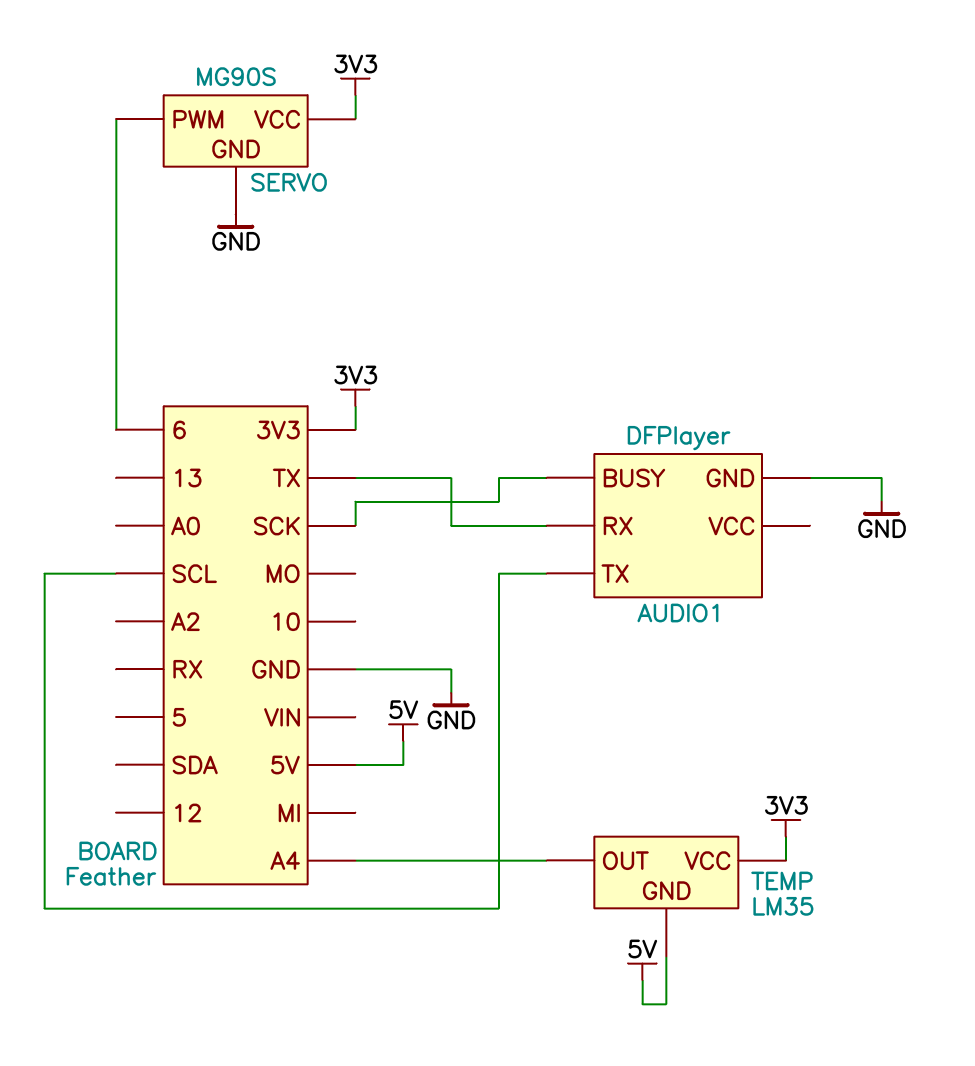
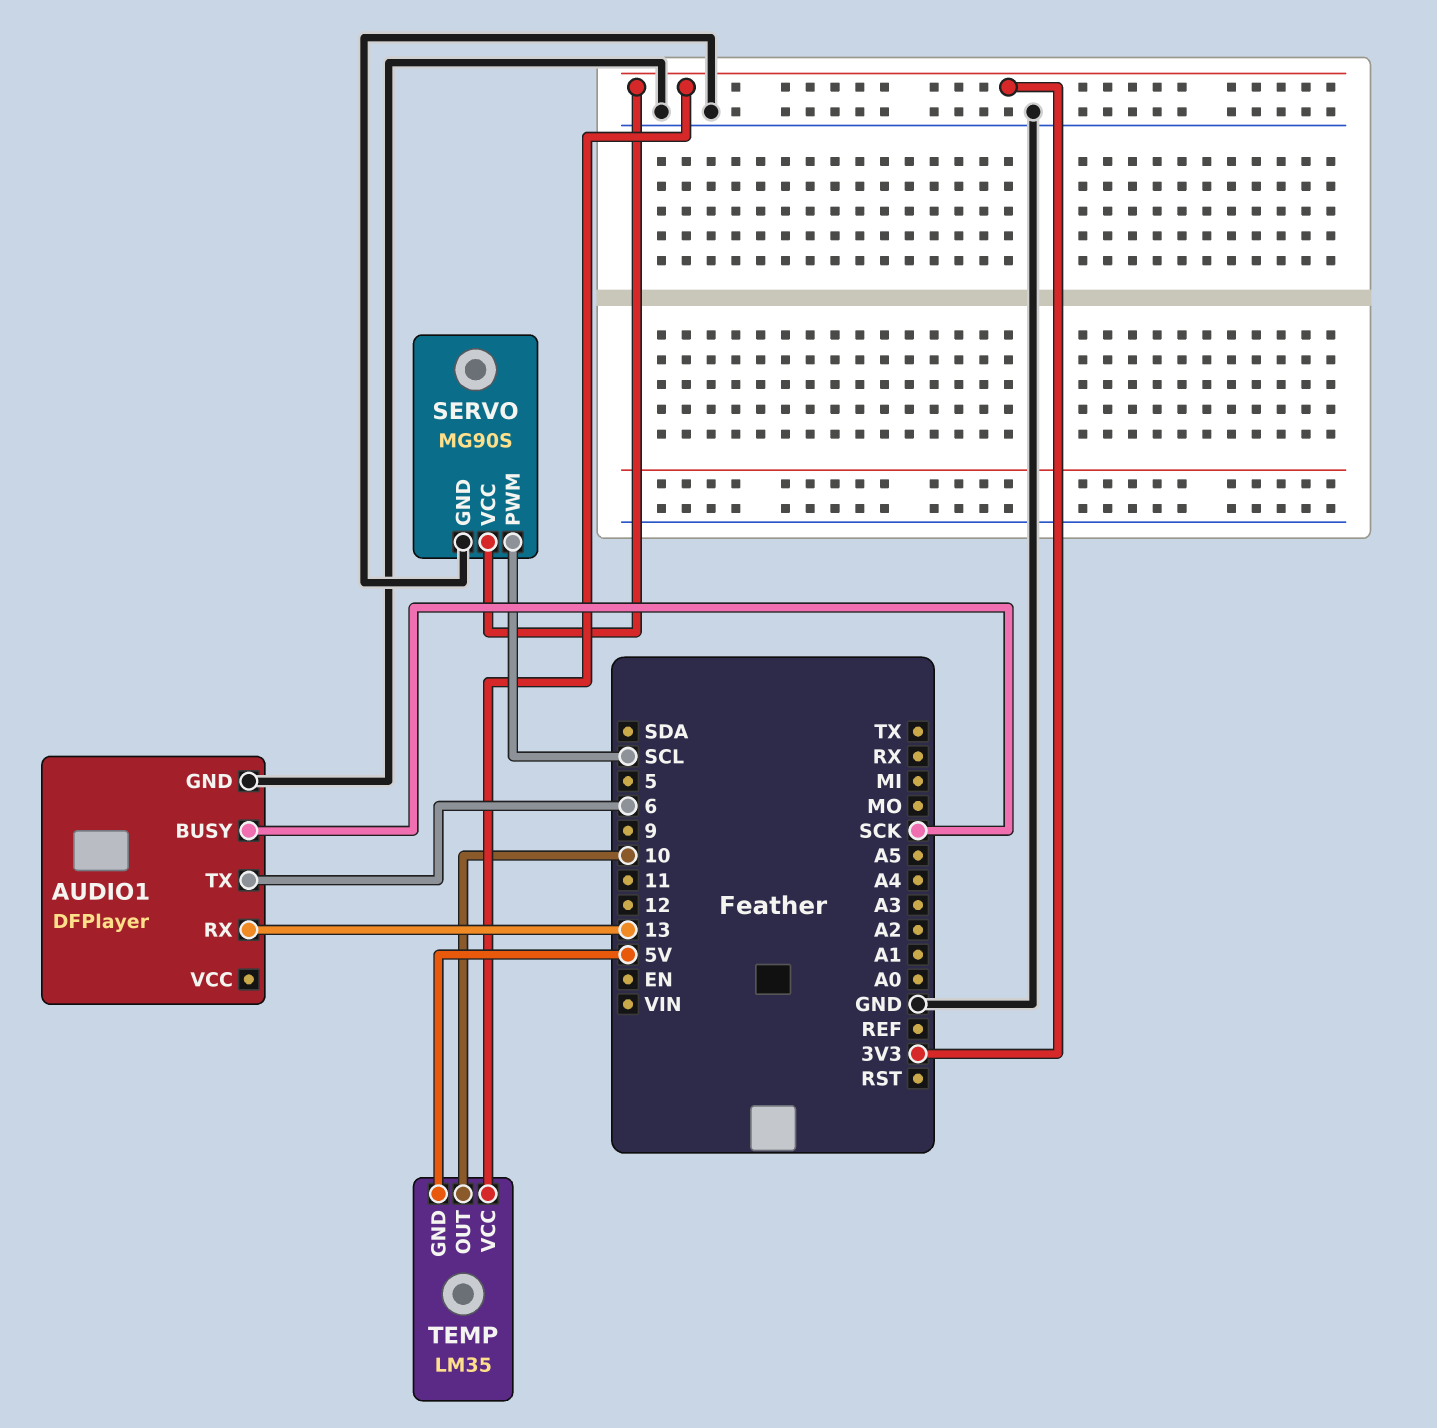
AUDIO1 pin RX: TX -> 13
AUDIO1 pin TX: SCL -> 6
SERVO pin PWM: 6 -> SCL
TEMP pin OUT: A4 -> 10

